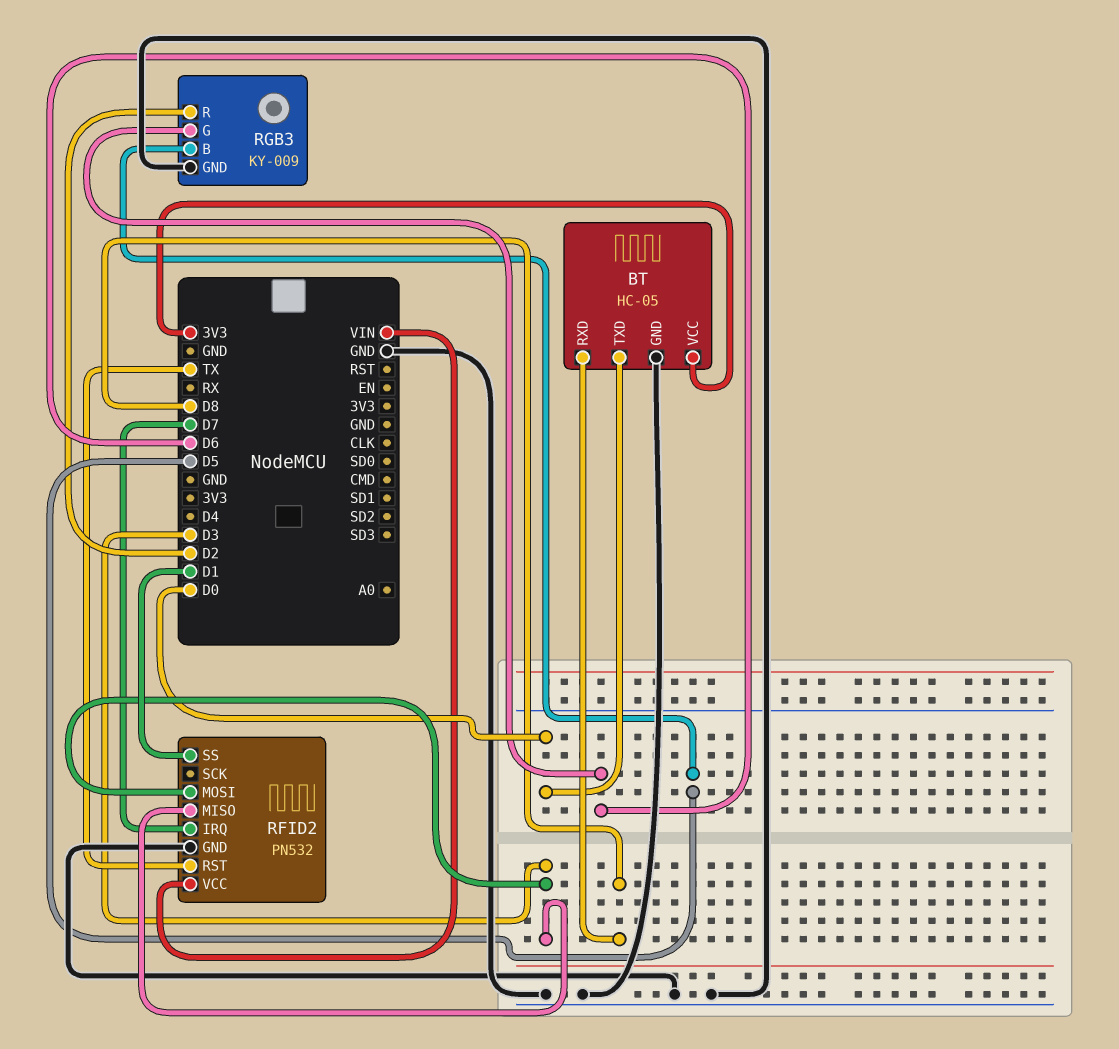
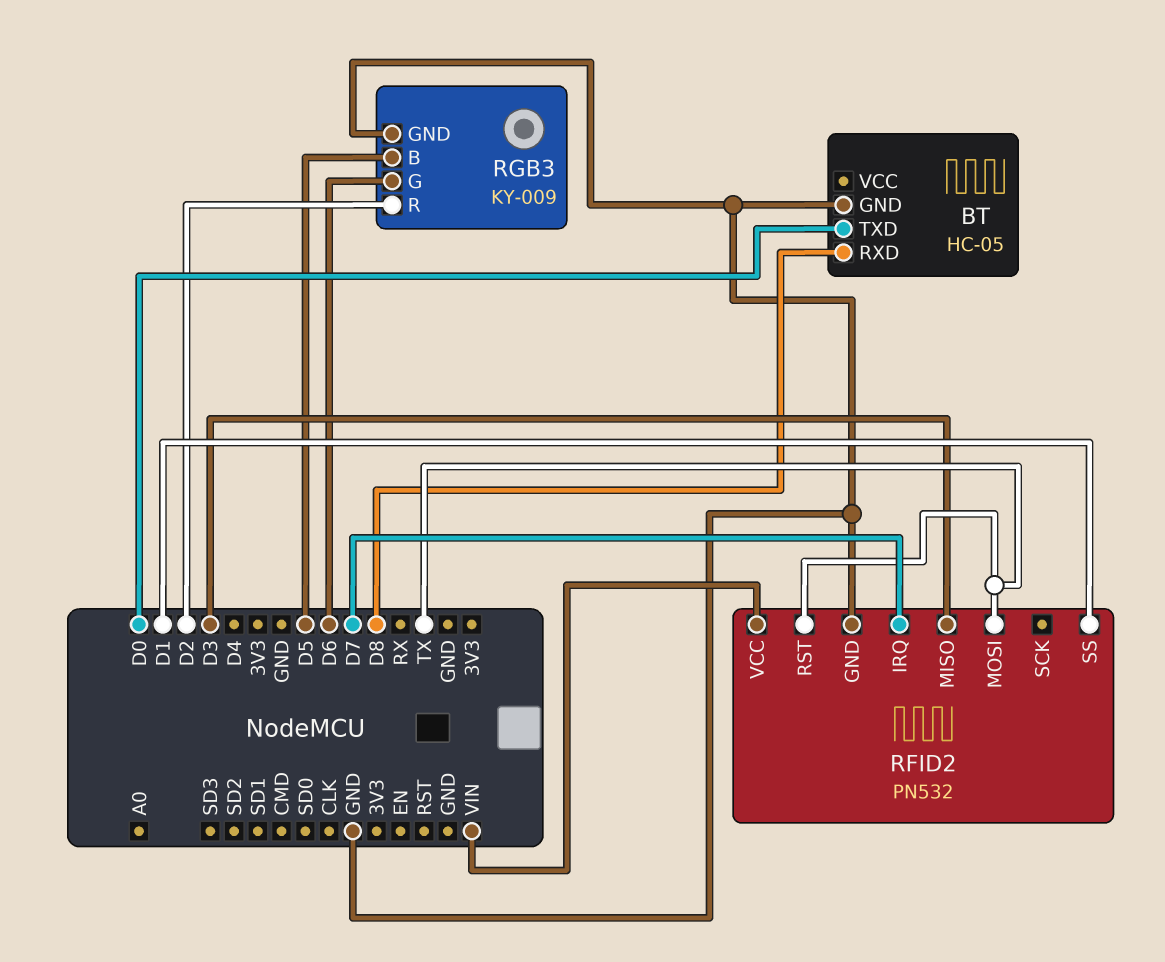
BT pin VCC: 3V3 -> none
RFID2 pin MOSI: D3 -> TX

